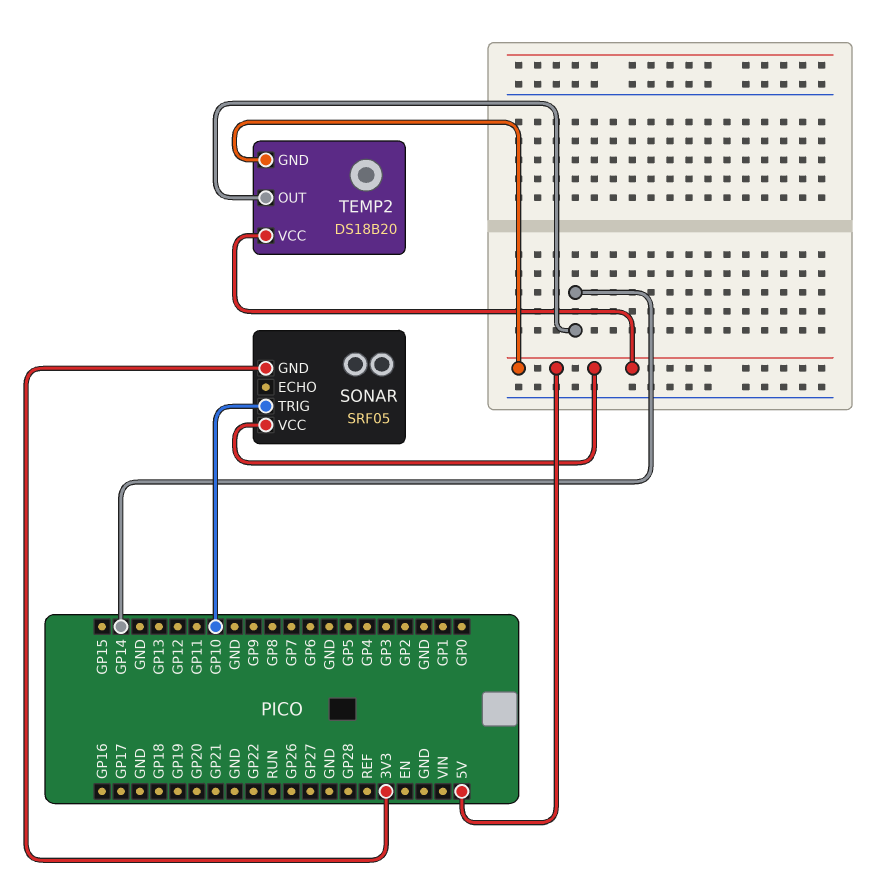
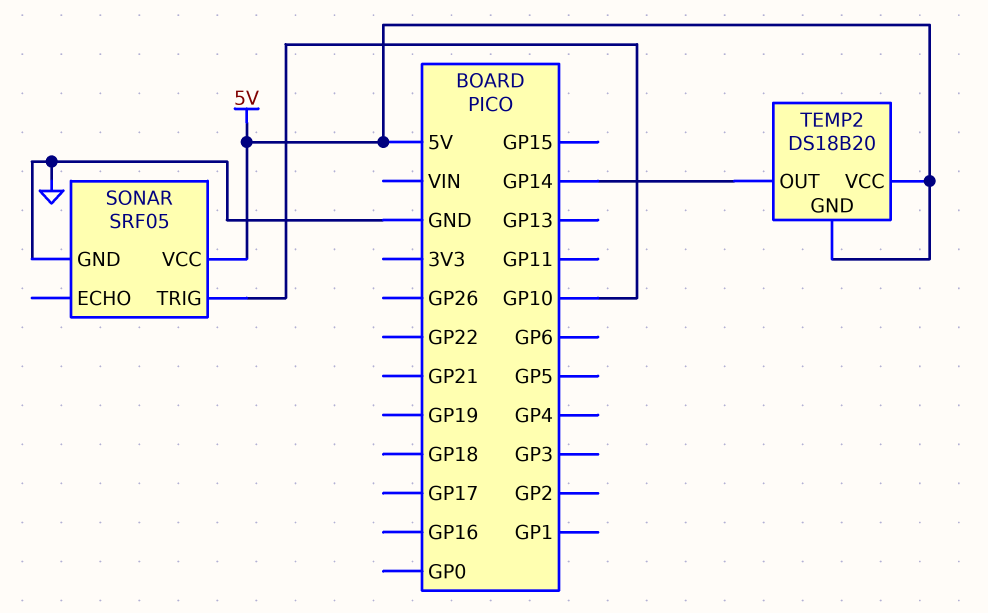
SONAR pin GND: 3V3 -> GND

